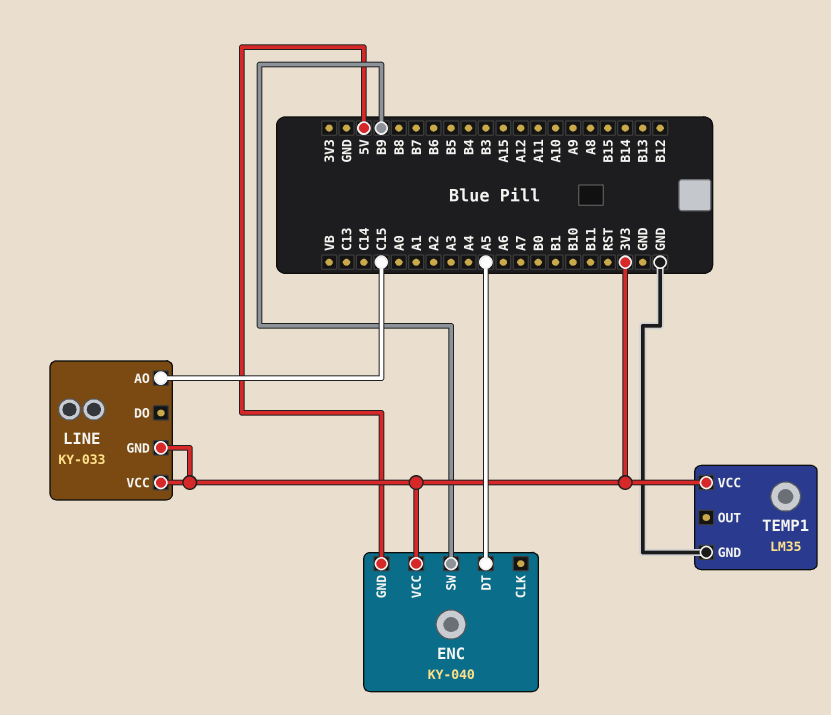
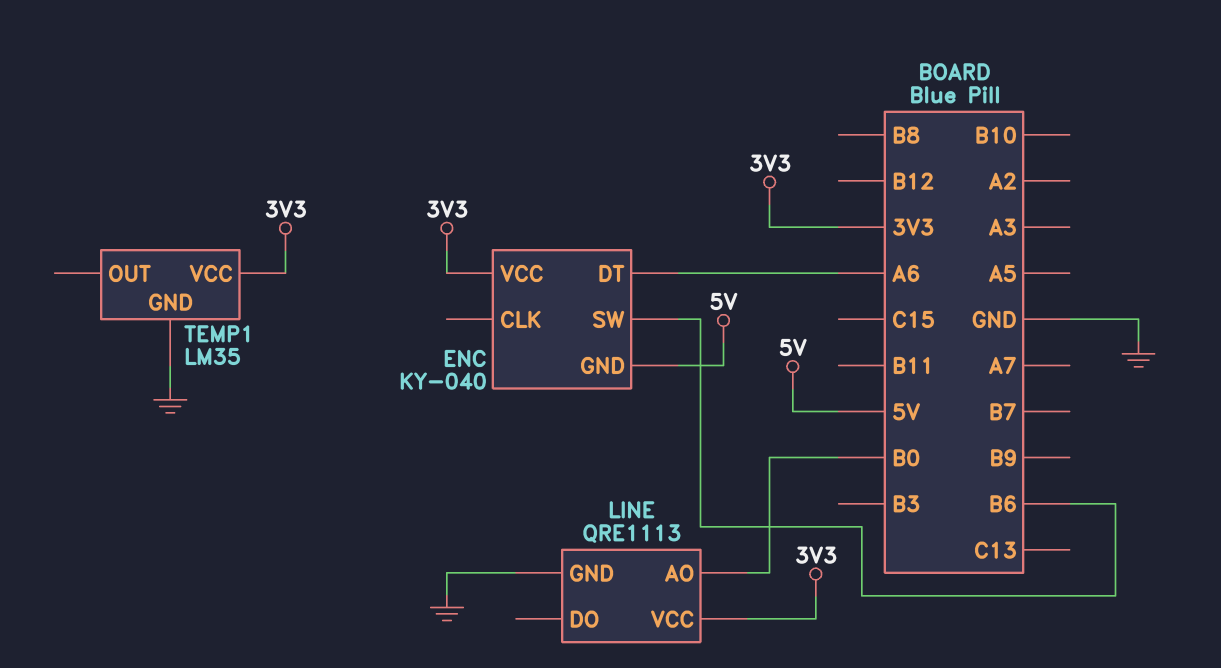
ENC pin DT: A5 -> A6
ENC pin SW: B9 -> B6
LINE: KY-033 -> QRE1113
LINE pin AO: C15 -> B0
LINE pin GND: 3V3 -> GND

